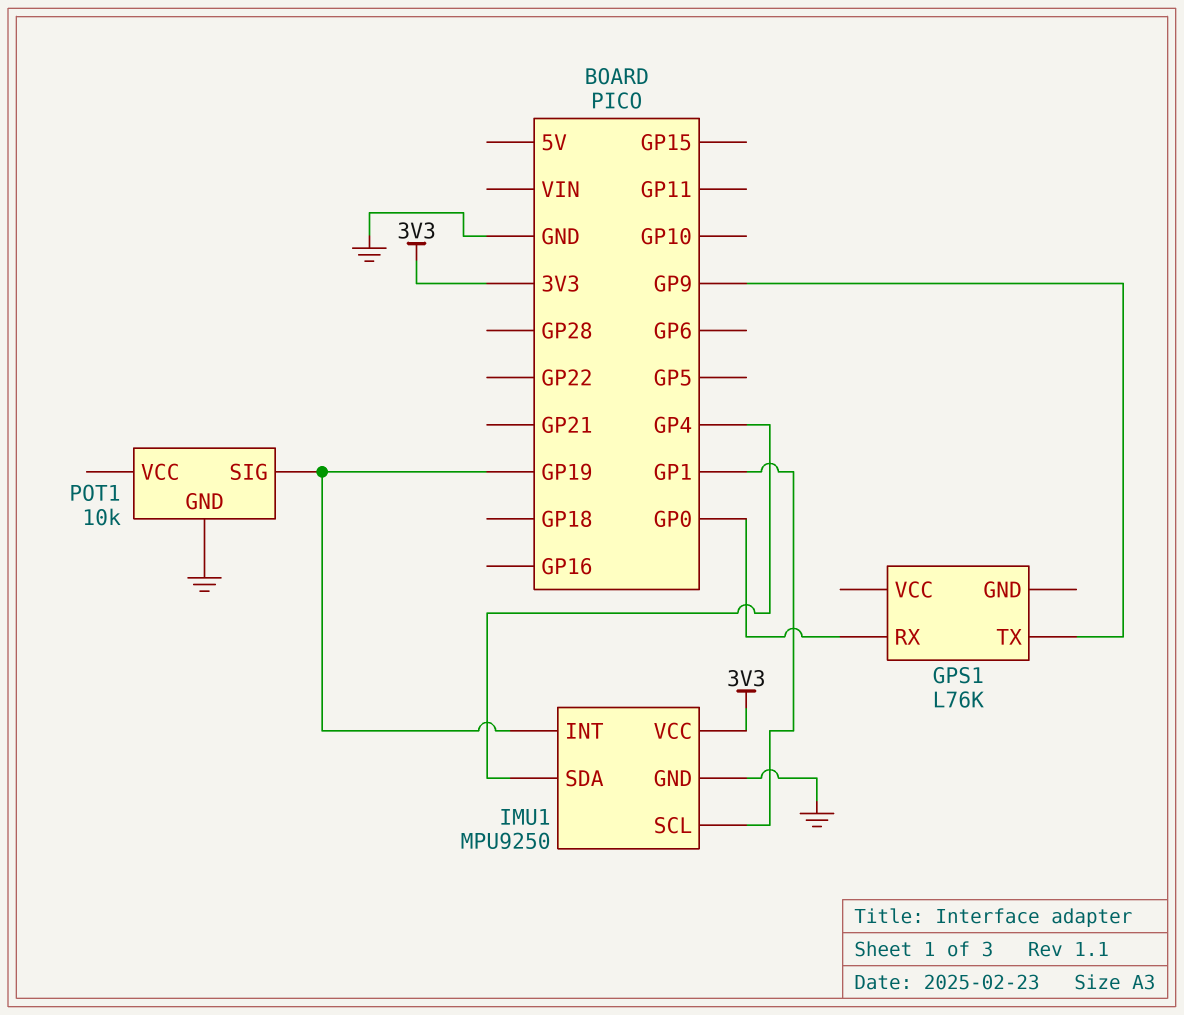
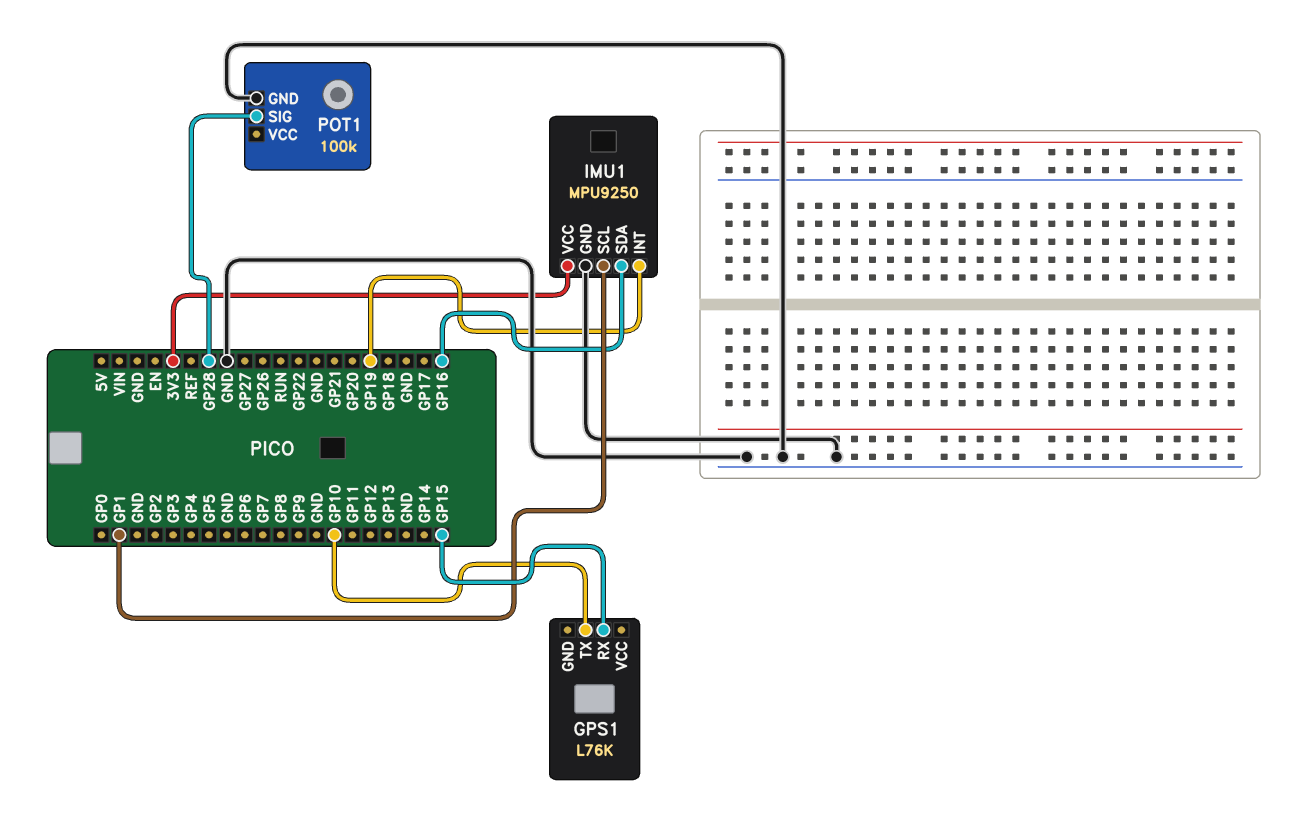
GPS1 pin RX: GP0 -> GP15
GPS1 pin TX: GP9 -> GP10
IMU1 pin SDA: GP4 -> GP16
POT1: 10k -> 100k
POT1 pin SIG: GP19 -> GP28

